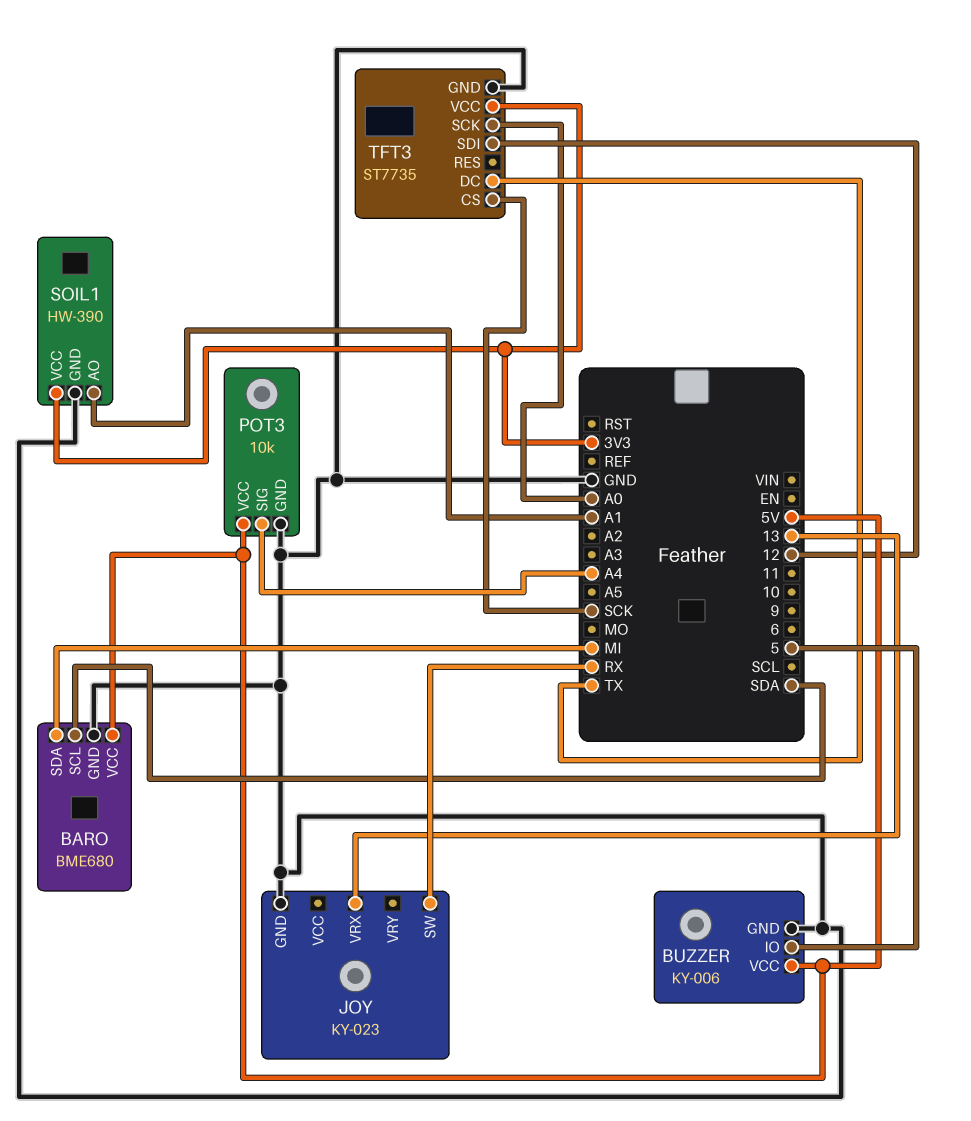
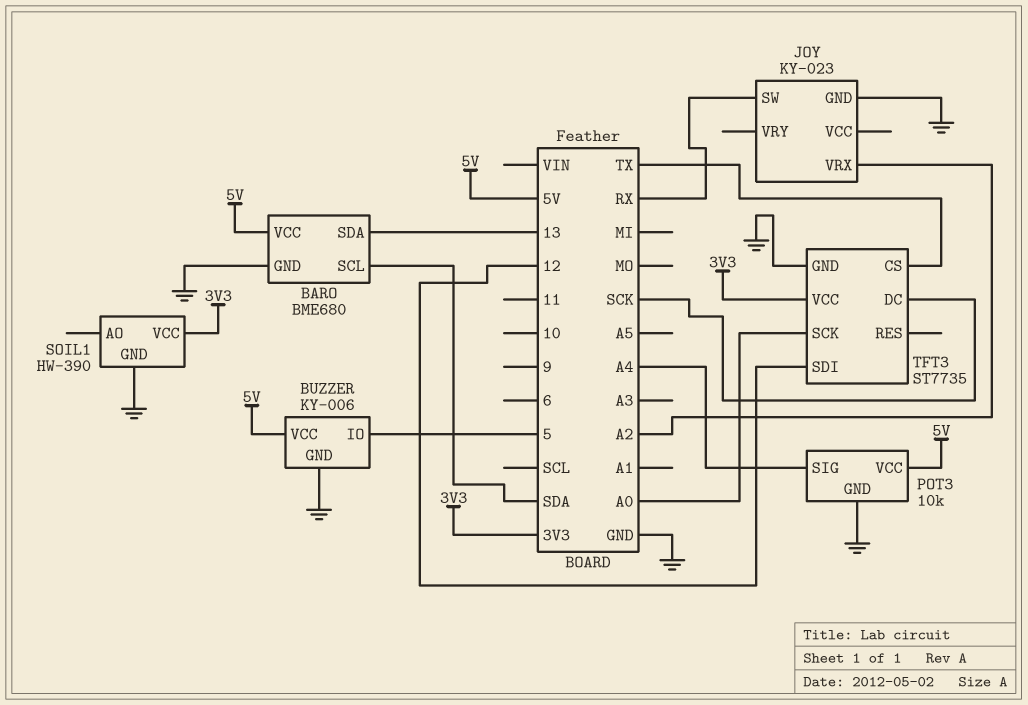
BARO pin SDA: MI -> 13
JOY pin VRX: 13 -> A2
SOIL1 pin AO: A1 -> none
TFT3 pin CS: SCK -> TX
TFT3 pin DC: TX -> SCK

